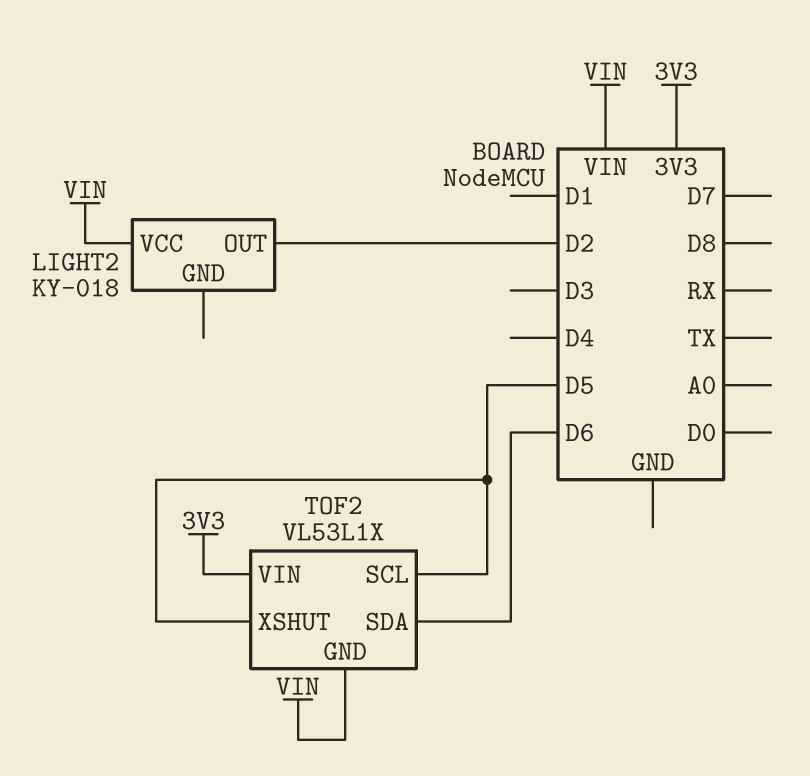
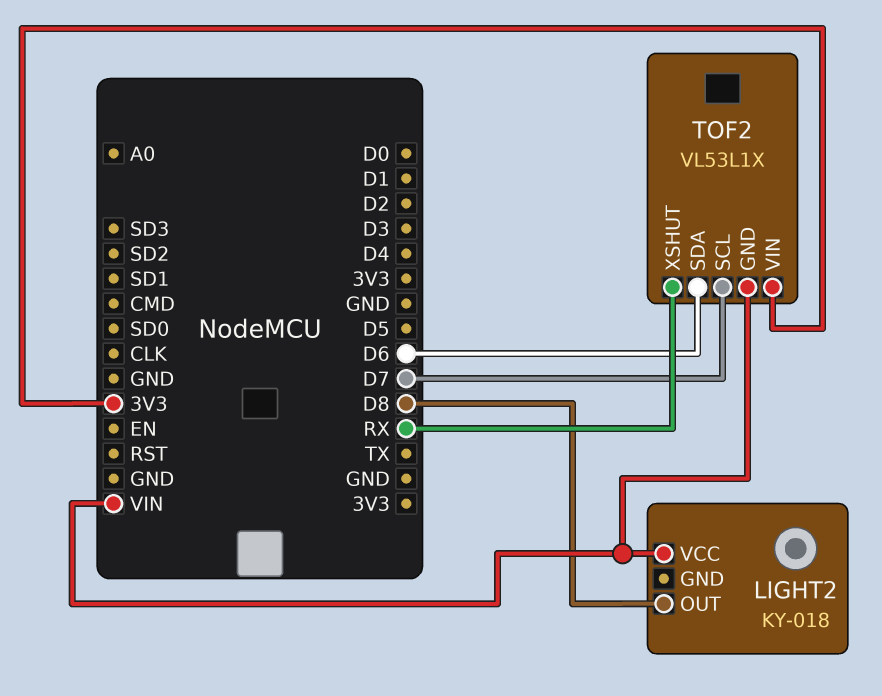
LIGHT2 pin OUT: D2 -> D8
TOF2 pin SCL: D5 -> D7
TOF2 pin XSHUT: D5 -> RX

